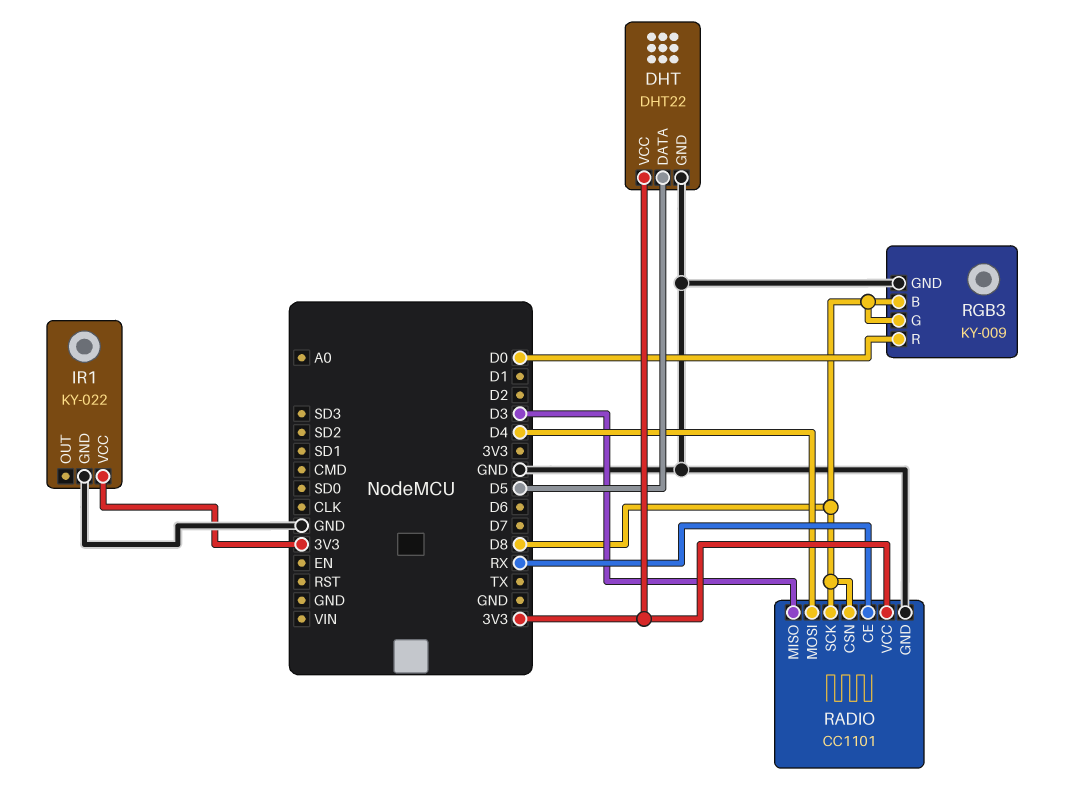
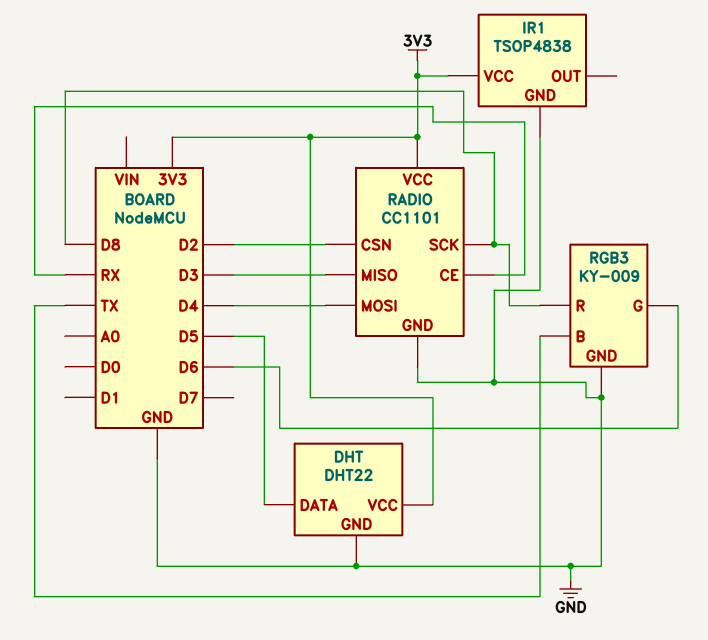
IR1: KY-022 -> TSOP4838
RADIO pin CSN: D8 -> D2
RGB3 pin B: D8 -> TX
RGB3 pin G: D8 -> D6
RGB3 pin R: D0 -> D8

